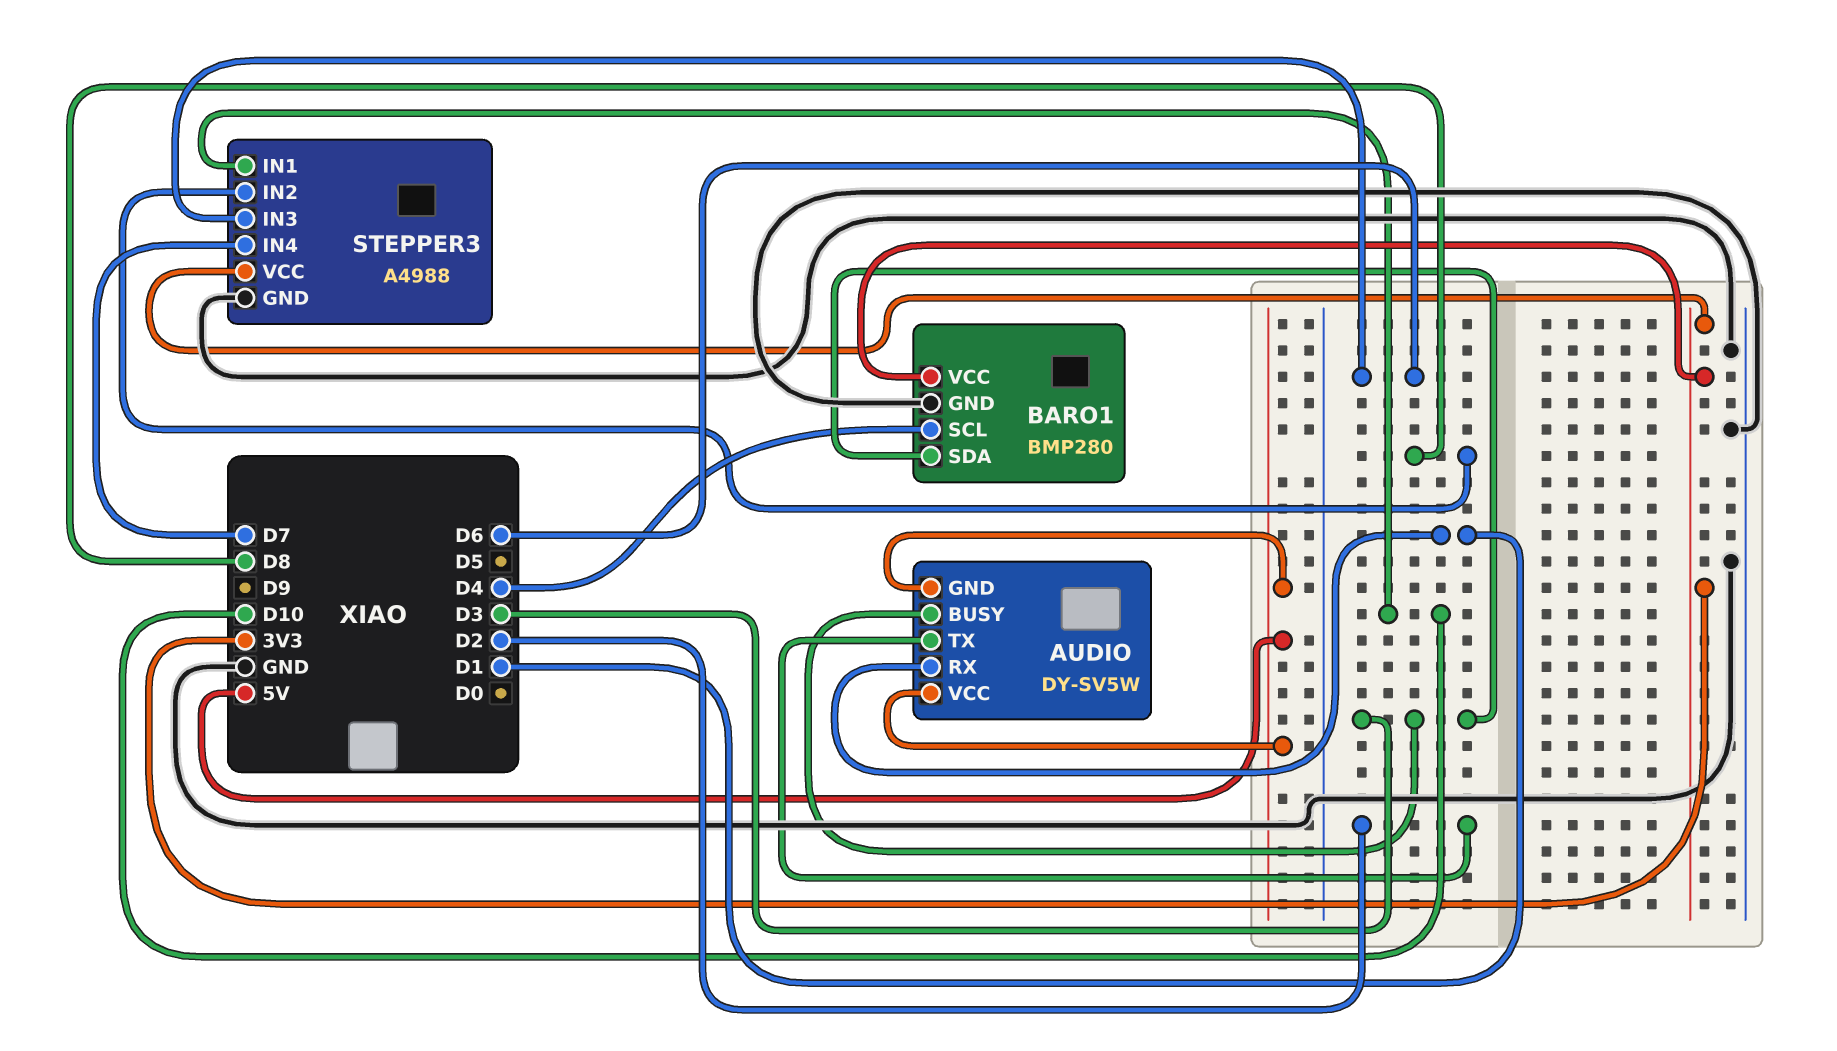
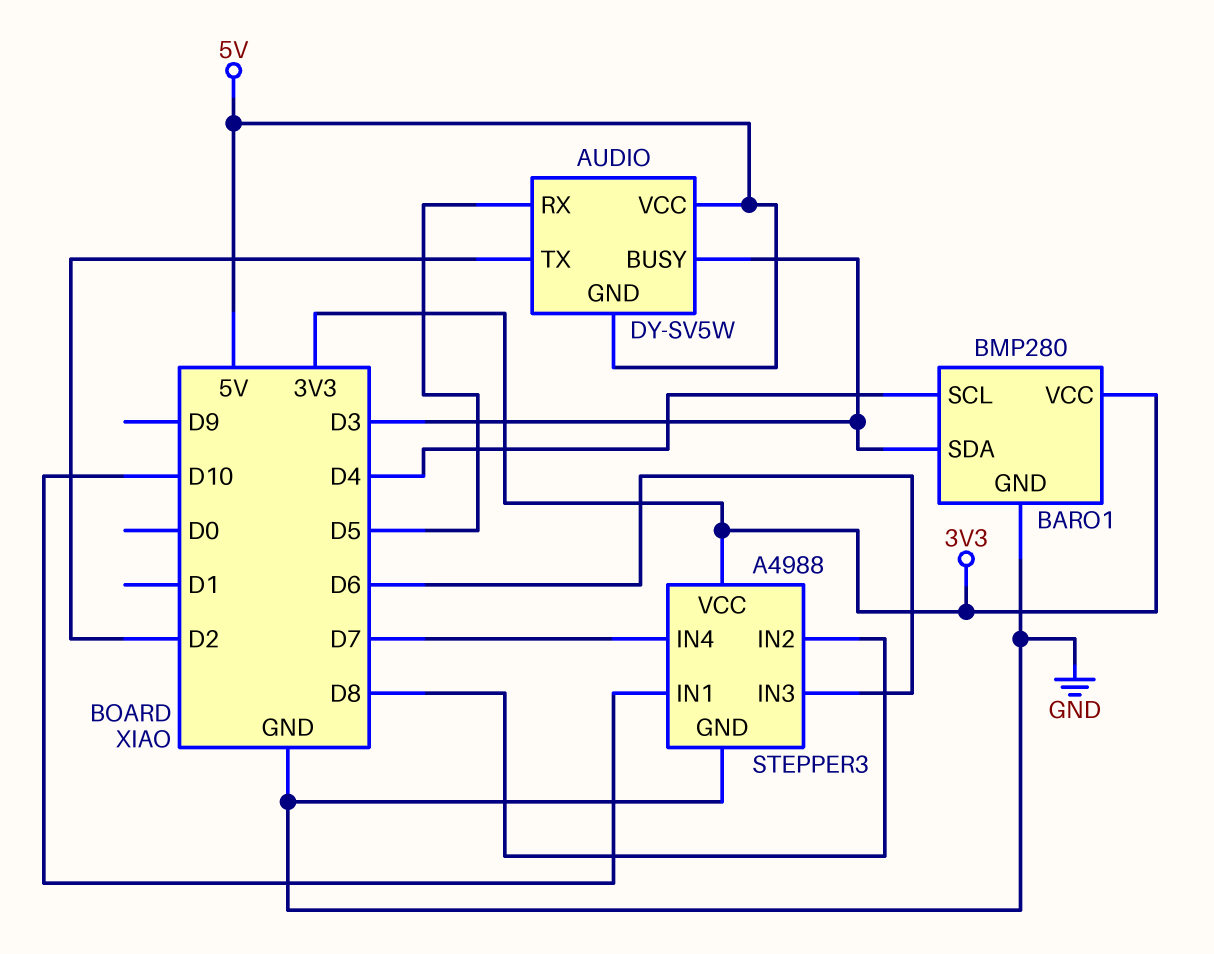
AUDIO pin RX: D1 -> D5

